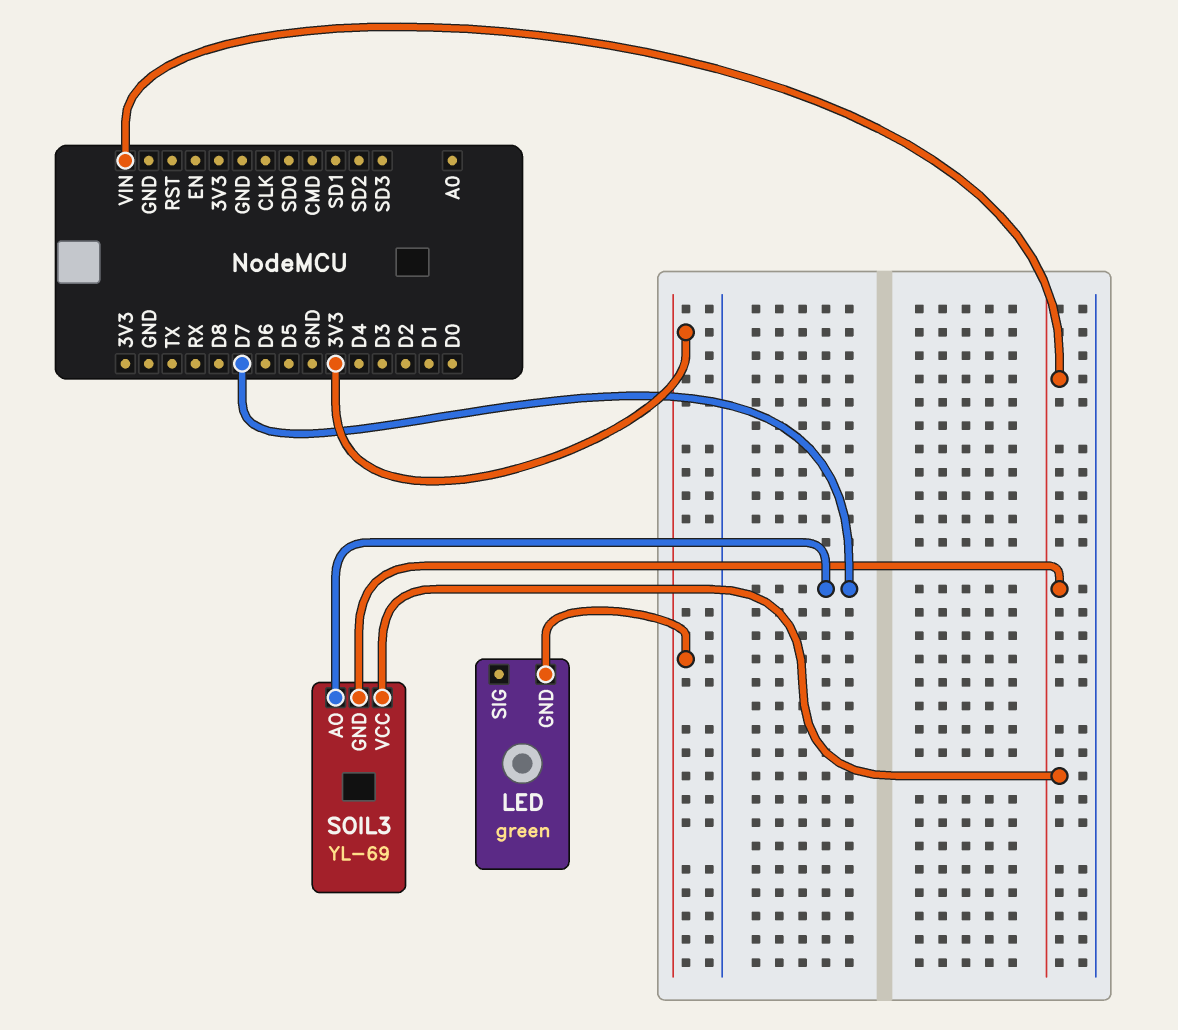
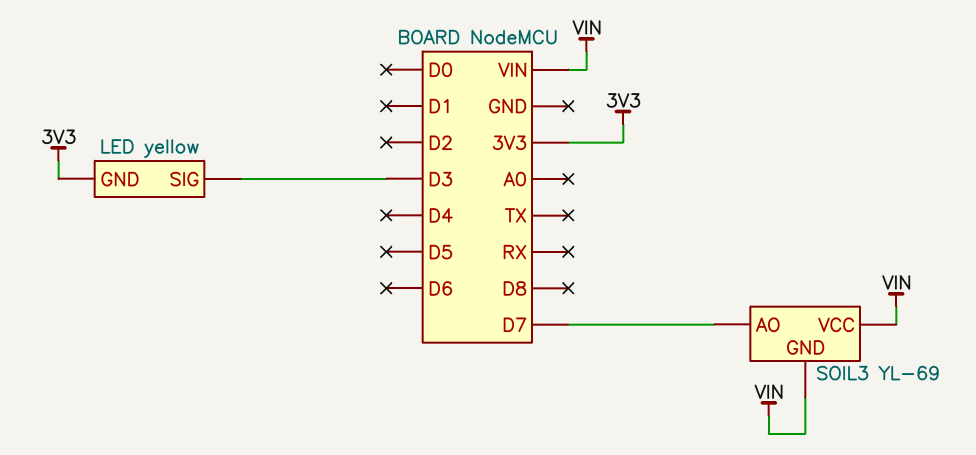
LED: green -> yellow
LED pin SIG: none -> D3

